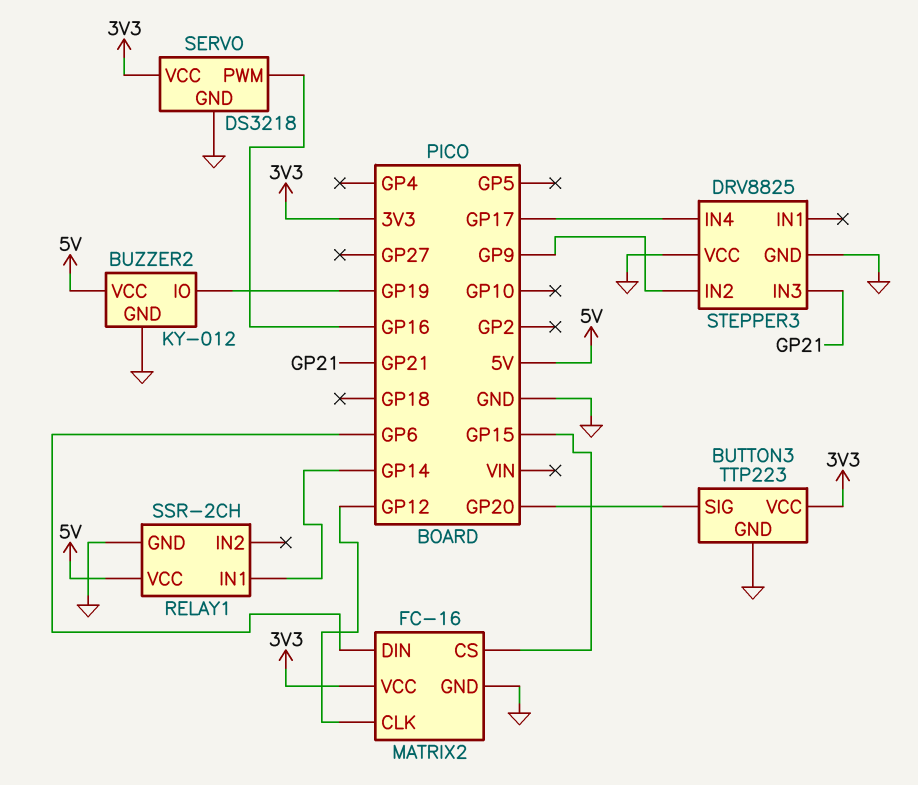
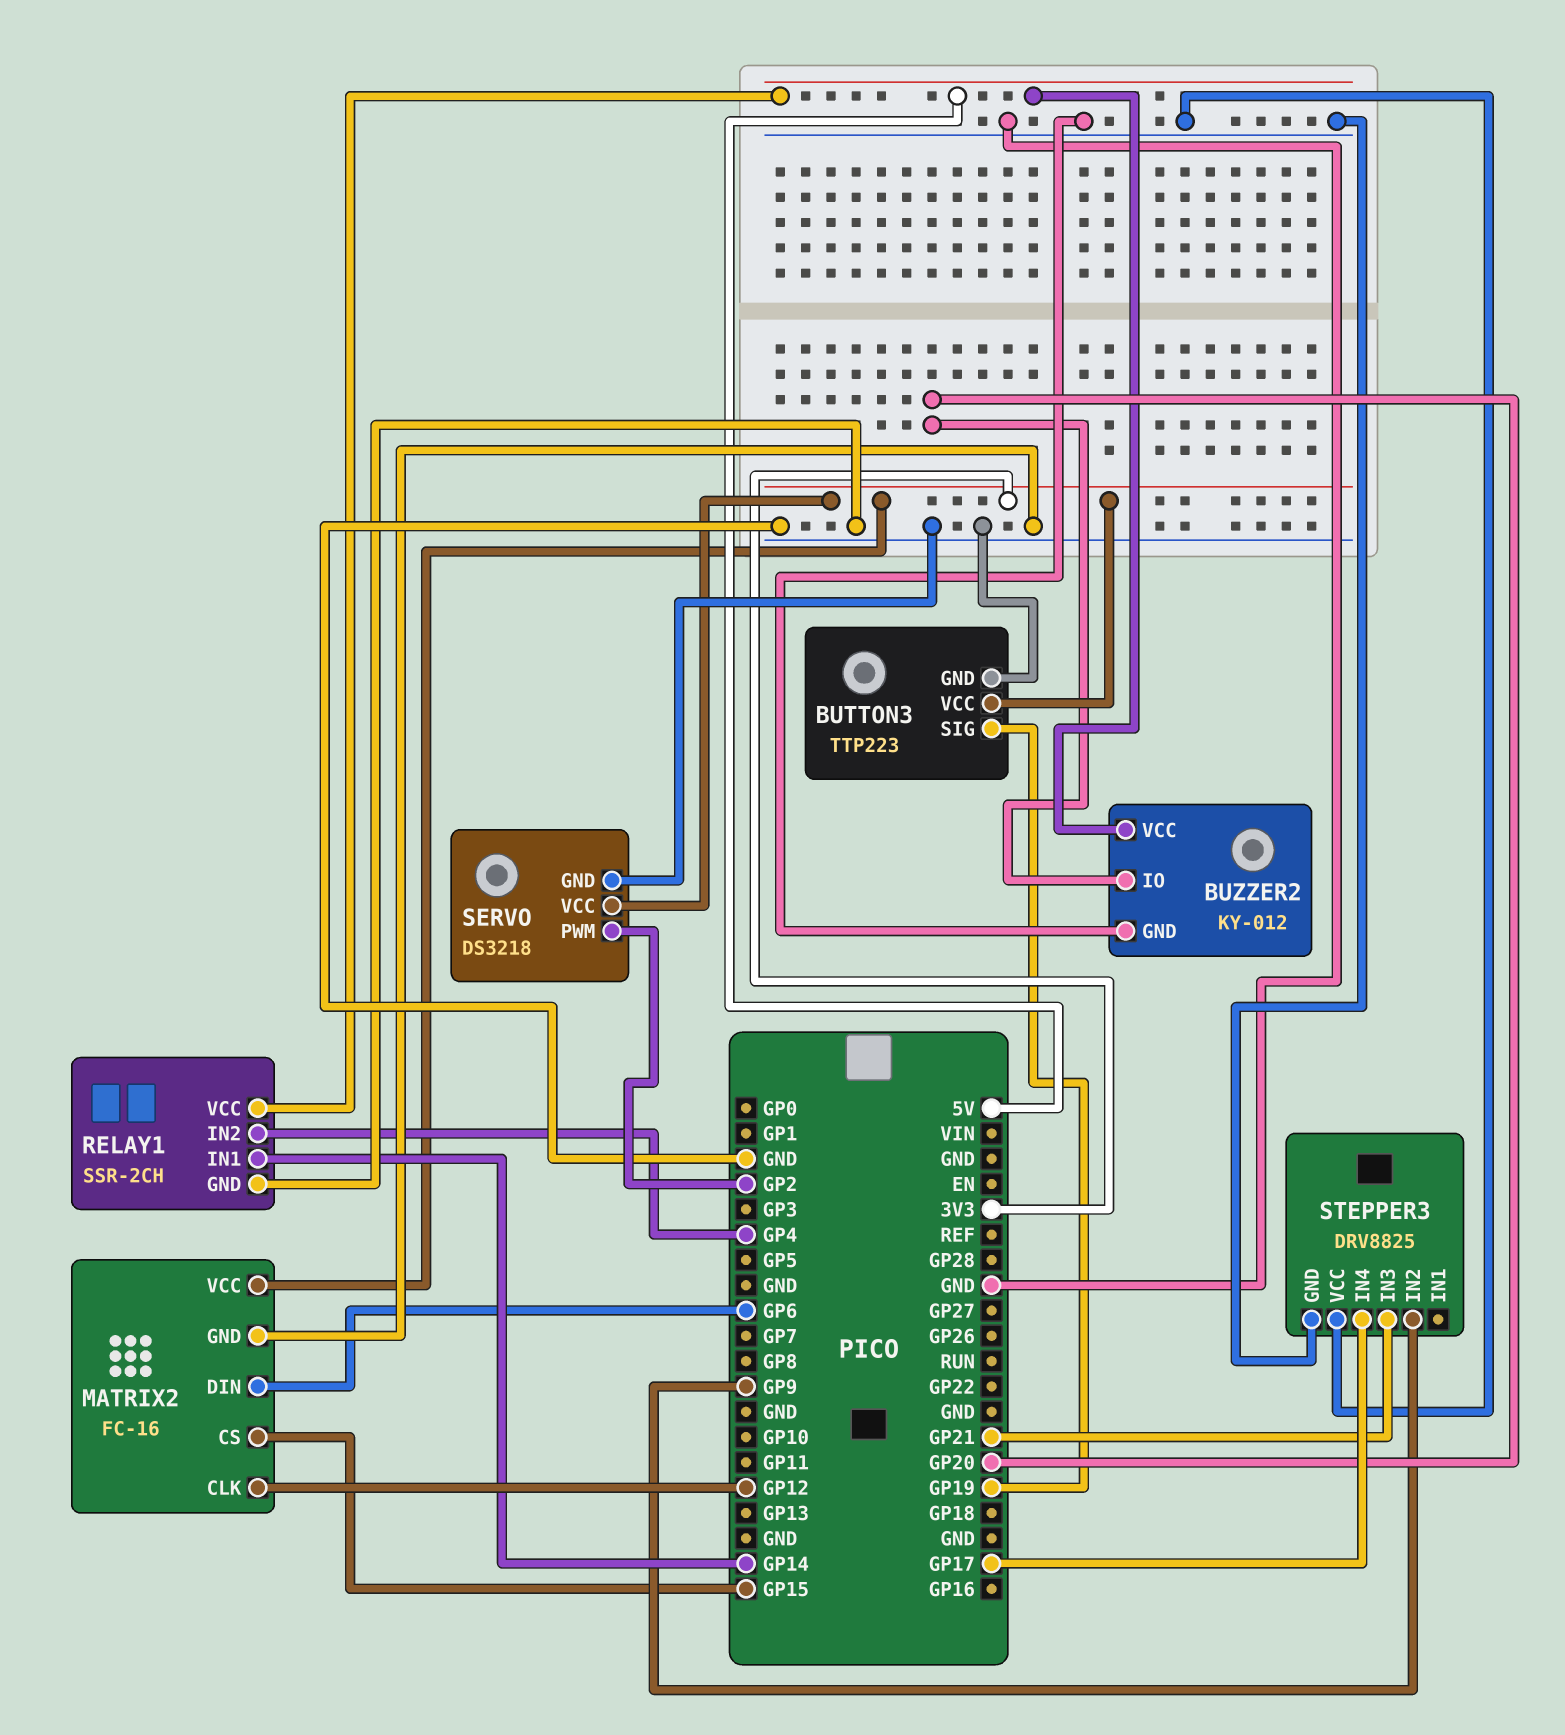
BUTTON3 pin SIG: GP20 -> GP19
BUZZER2 pin IO: GP19 -> GP20
RELAY1 pin IN2: none -> GP4
SERVO pin PWM: GP16 -> GP2

